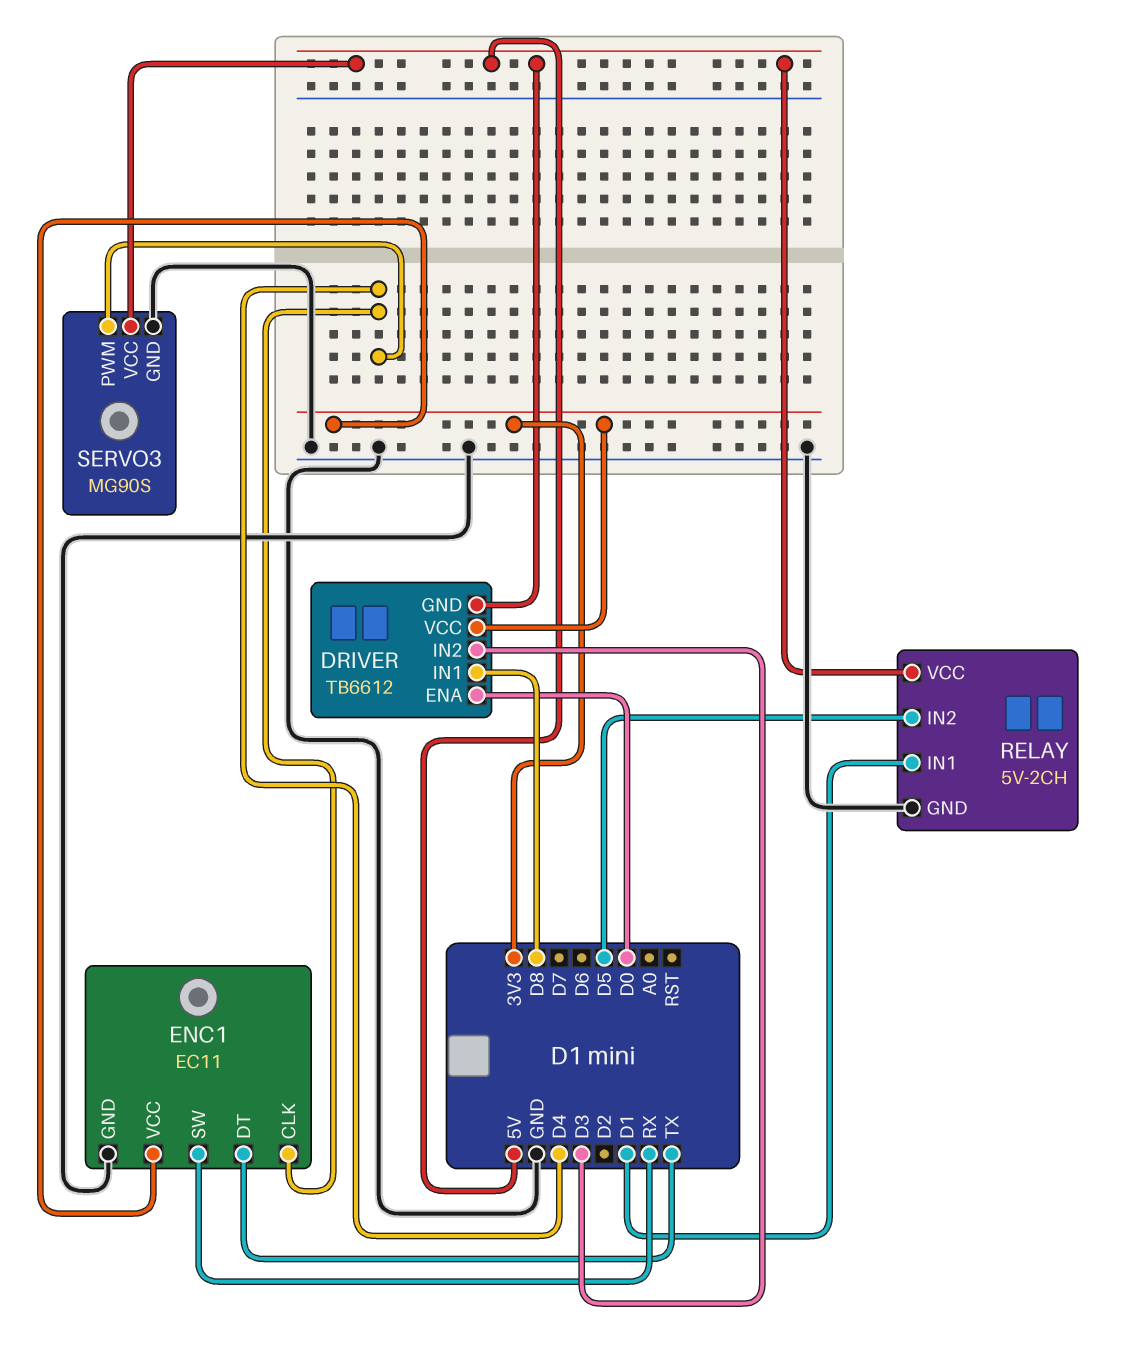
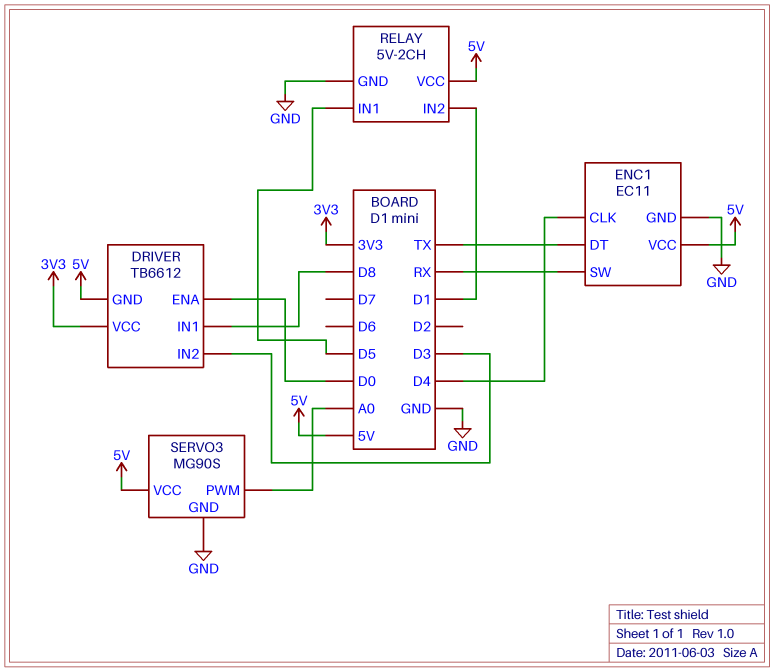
ENC1 pin VCC: 3V3 -> 5V
RELAY pin IN1: D1 -> D5
RELAY pin IN2: D5 -> D1
SERVO3 pin PWM: D4 -> A0

